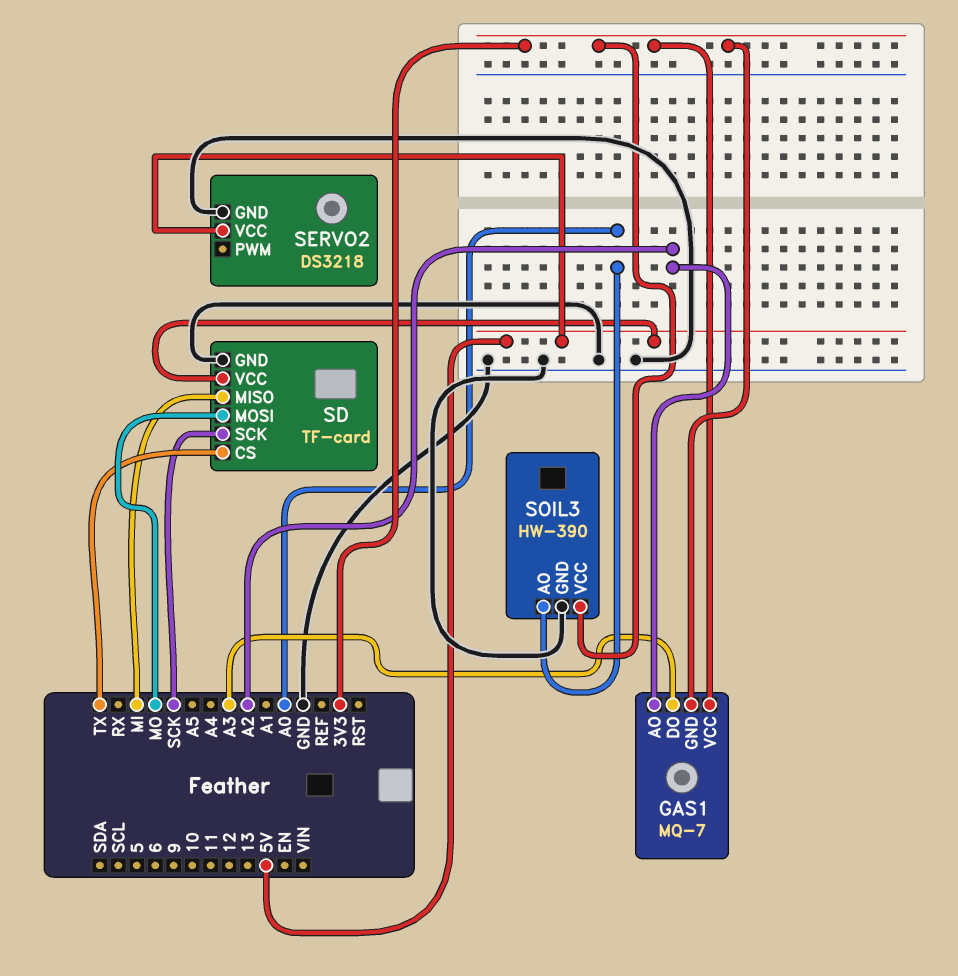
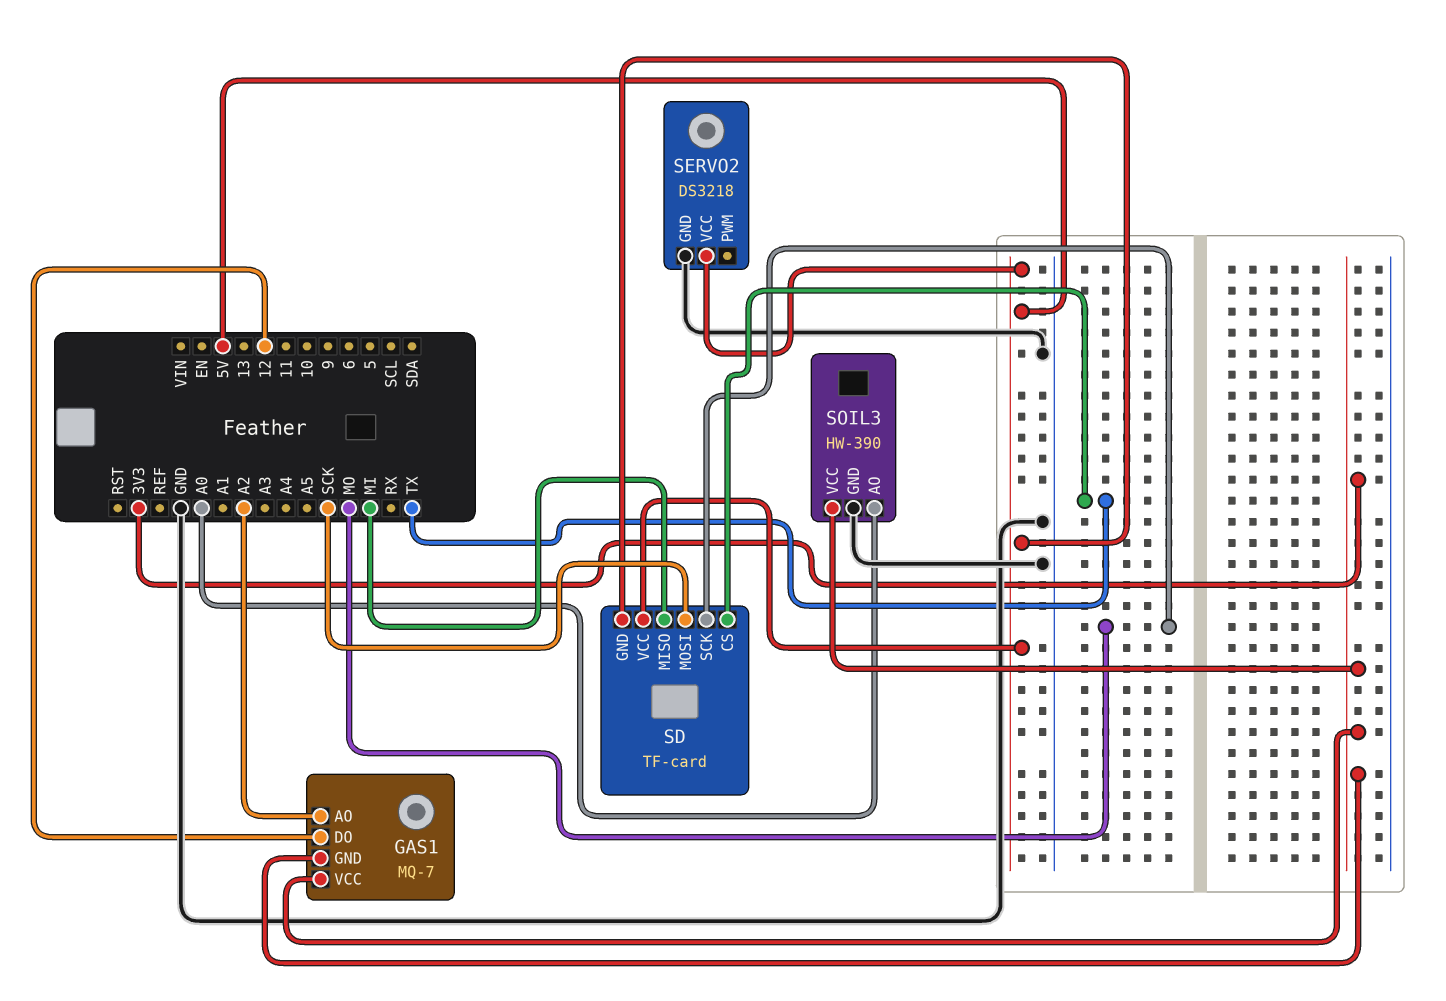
GAS1 pin DO: A3 -> 12
SD pin GND: GND -> 5V
SD pin MOSI: MO -> SCK
SD pin SCK: SCK -> MO

